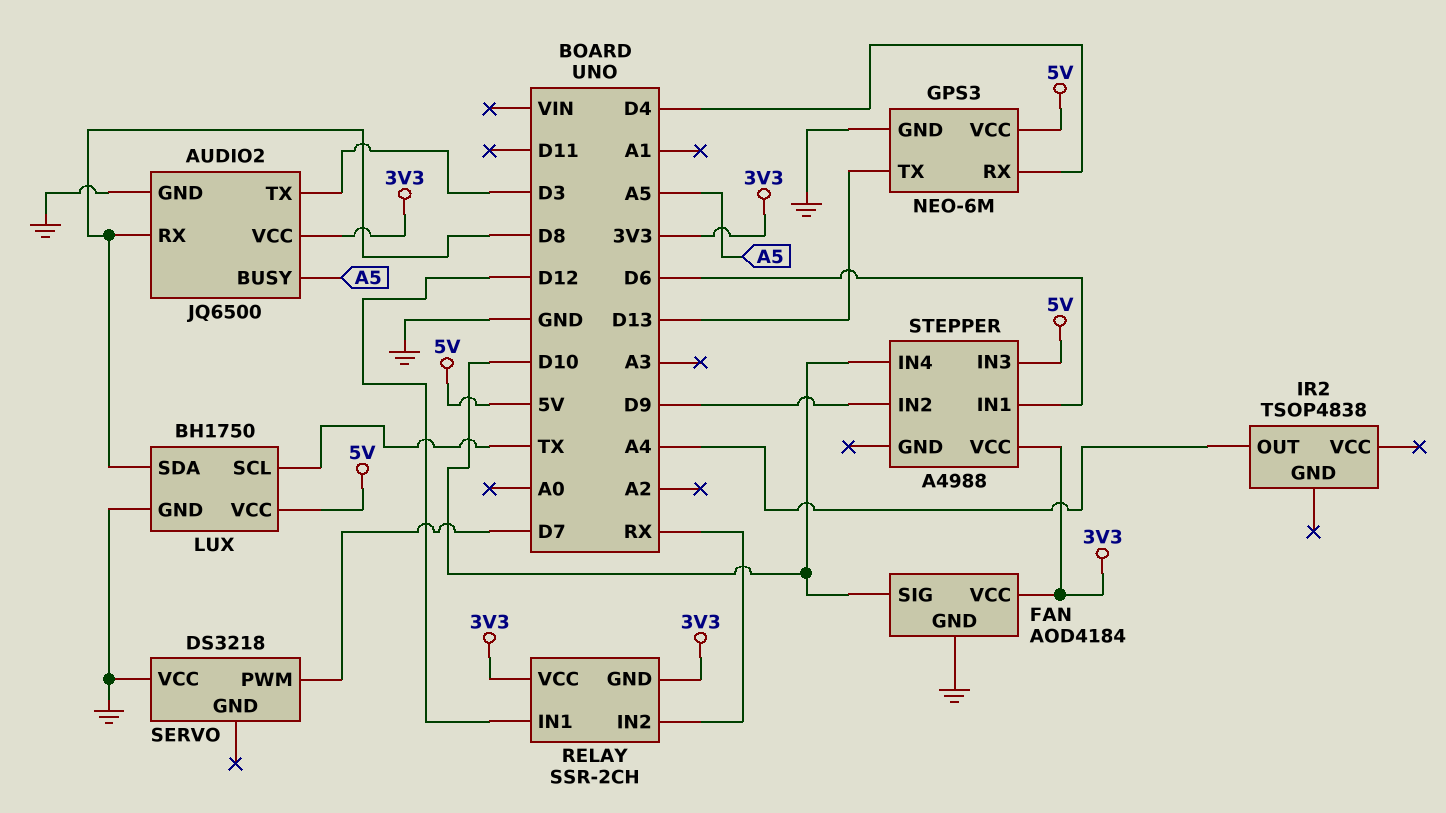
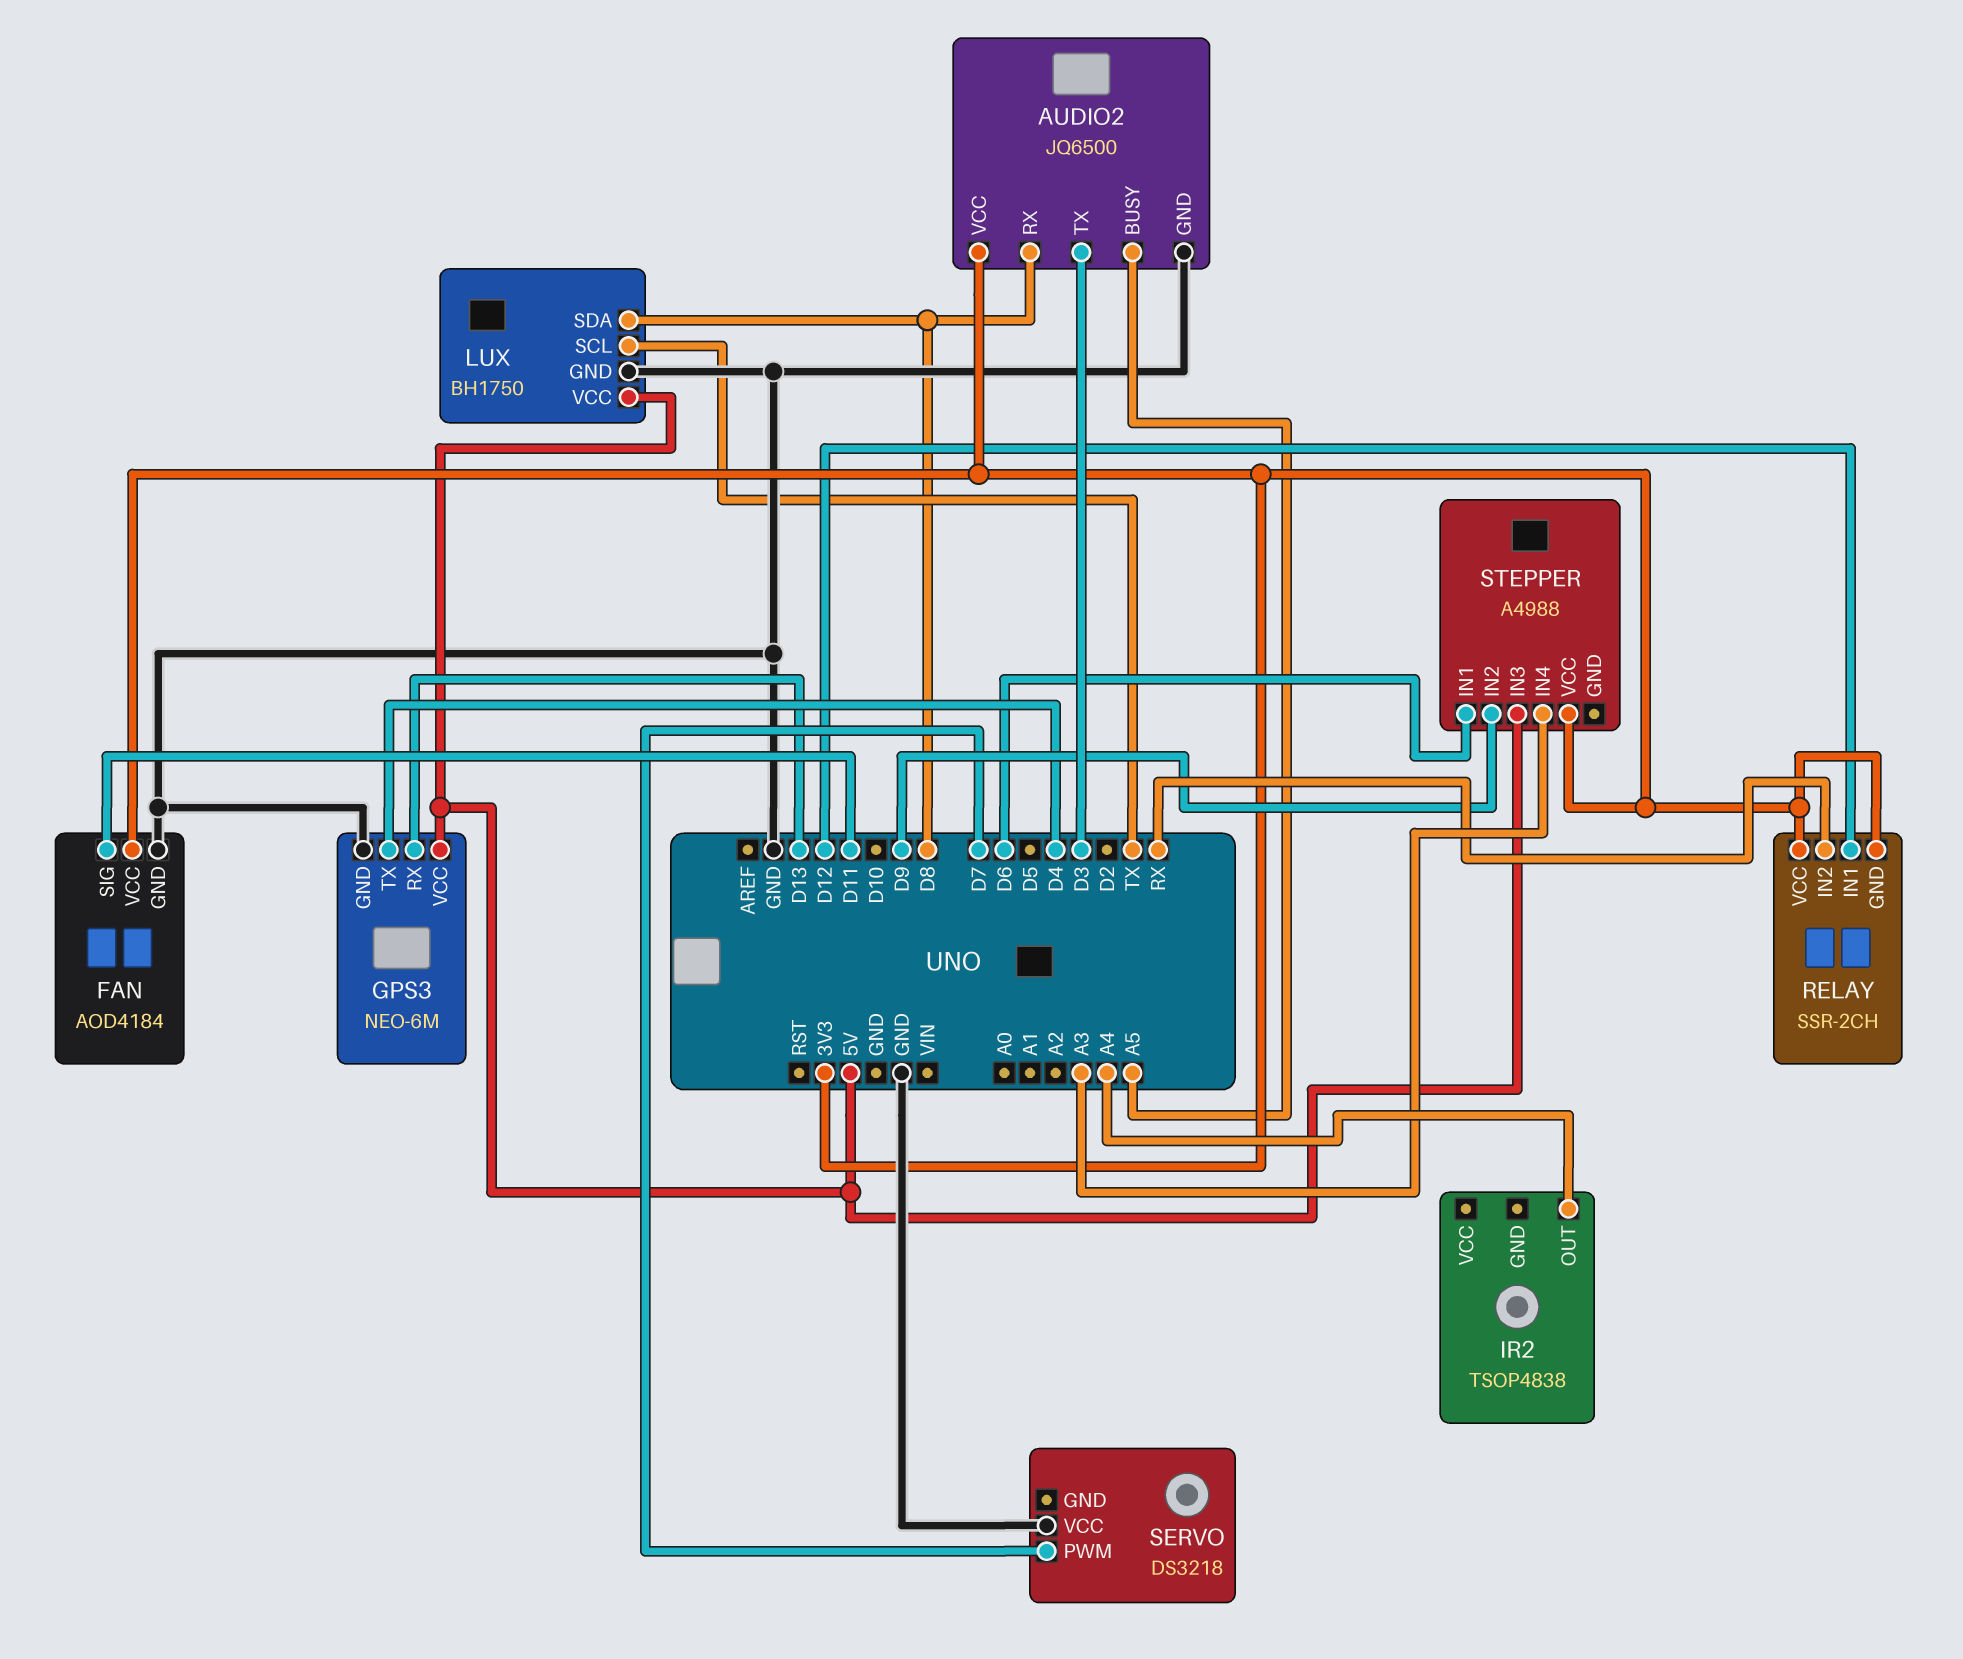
FAN pin SIG: D10 -> D11
GPS3 pin RX: D4 -> D13
GPS3 pin TX: D13 -> D4
STEPPER pin IN4: D10 -> A3

